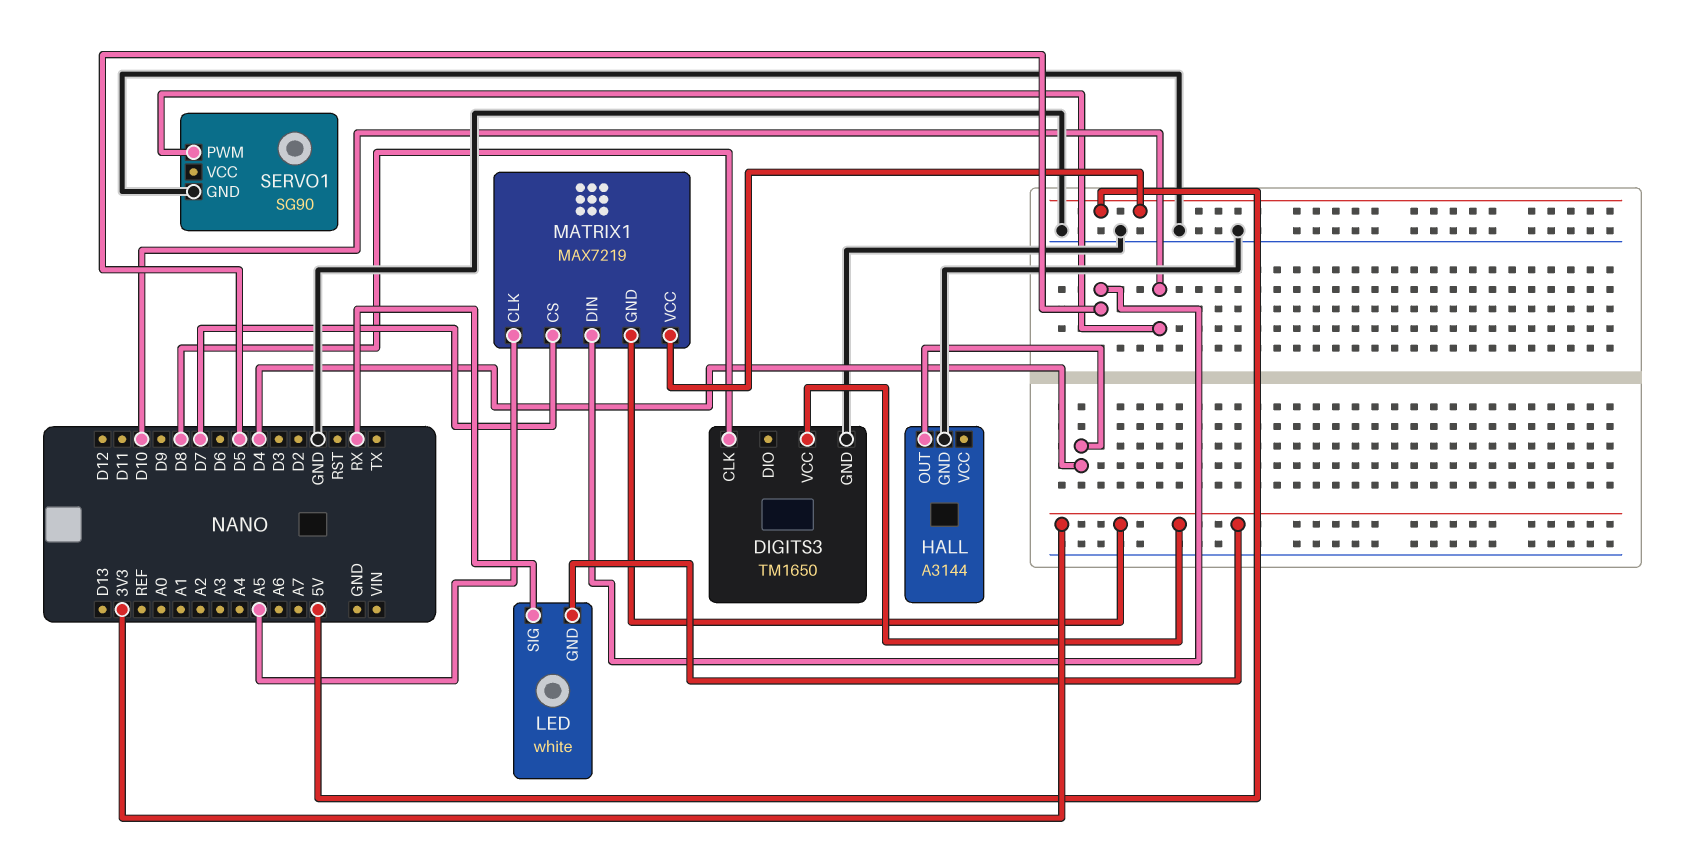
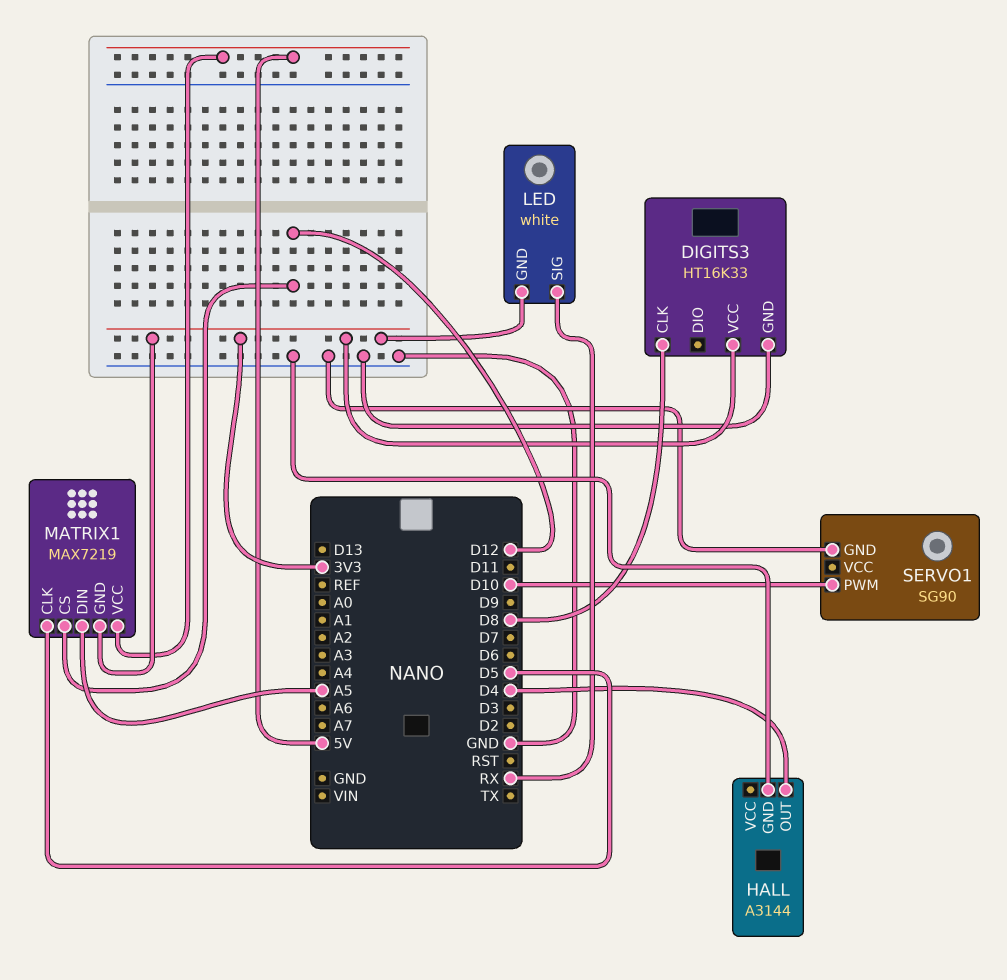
DIGITS3: TM1650 -> HT16K33
MATRIX1 pin CLK: A5 -> D5
MATRIX1 pin CS: D7 -> D12
MATRIX1 pin DIN: D5 -> A5

